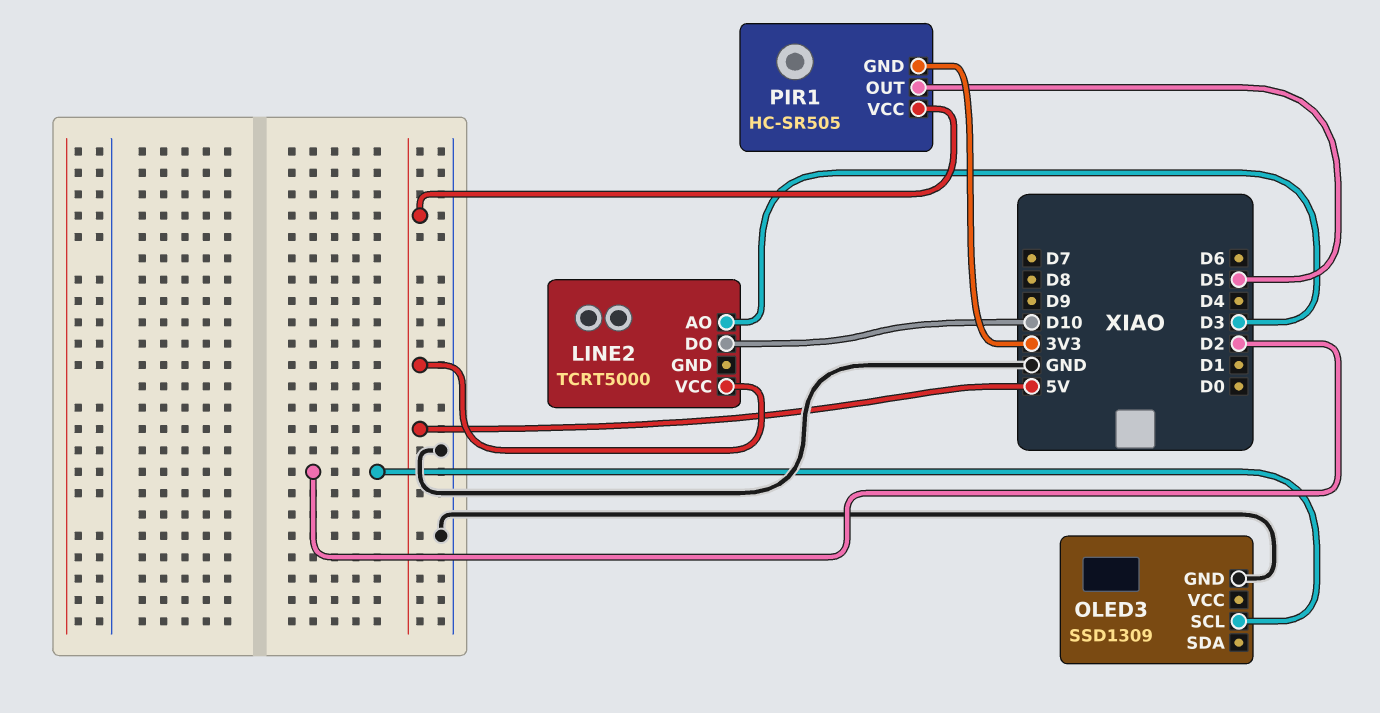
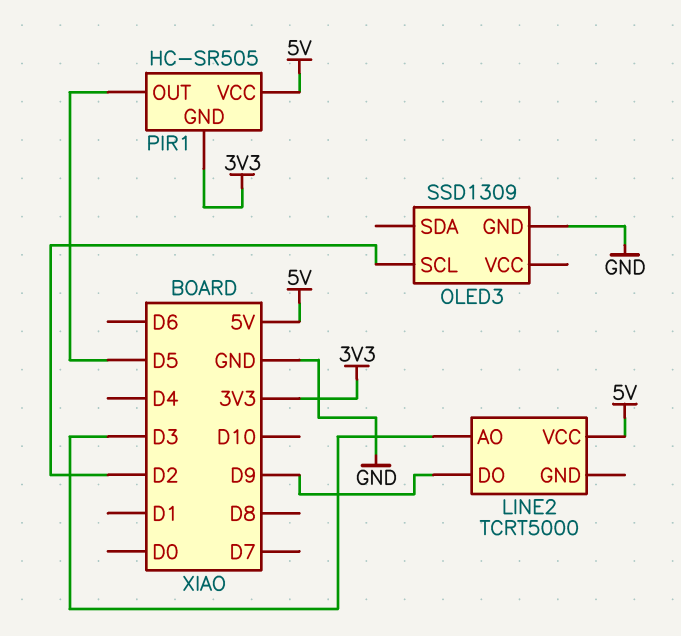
LINE2 pin DO: D10 -> D9

